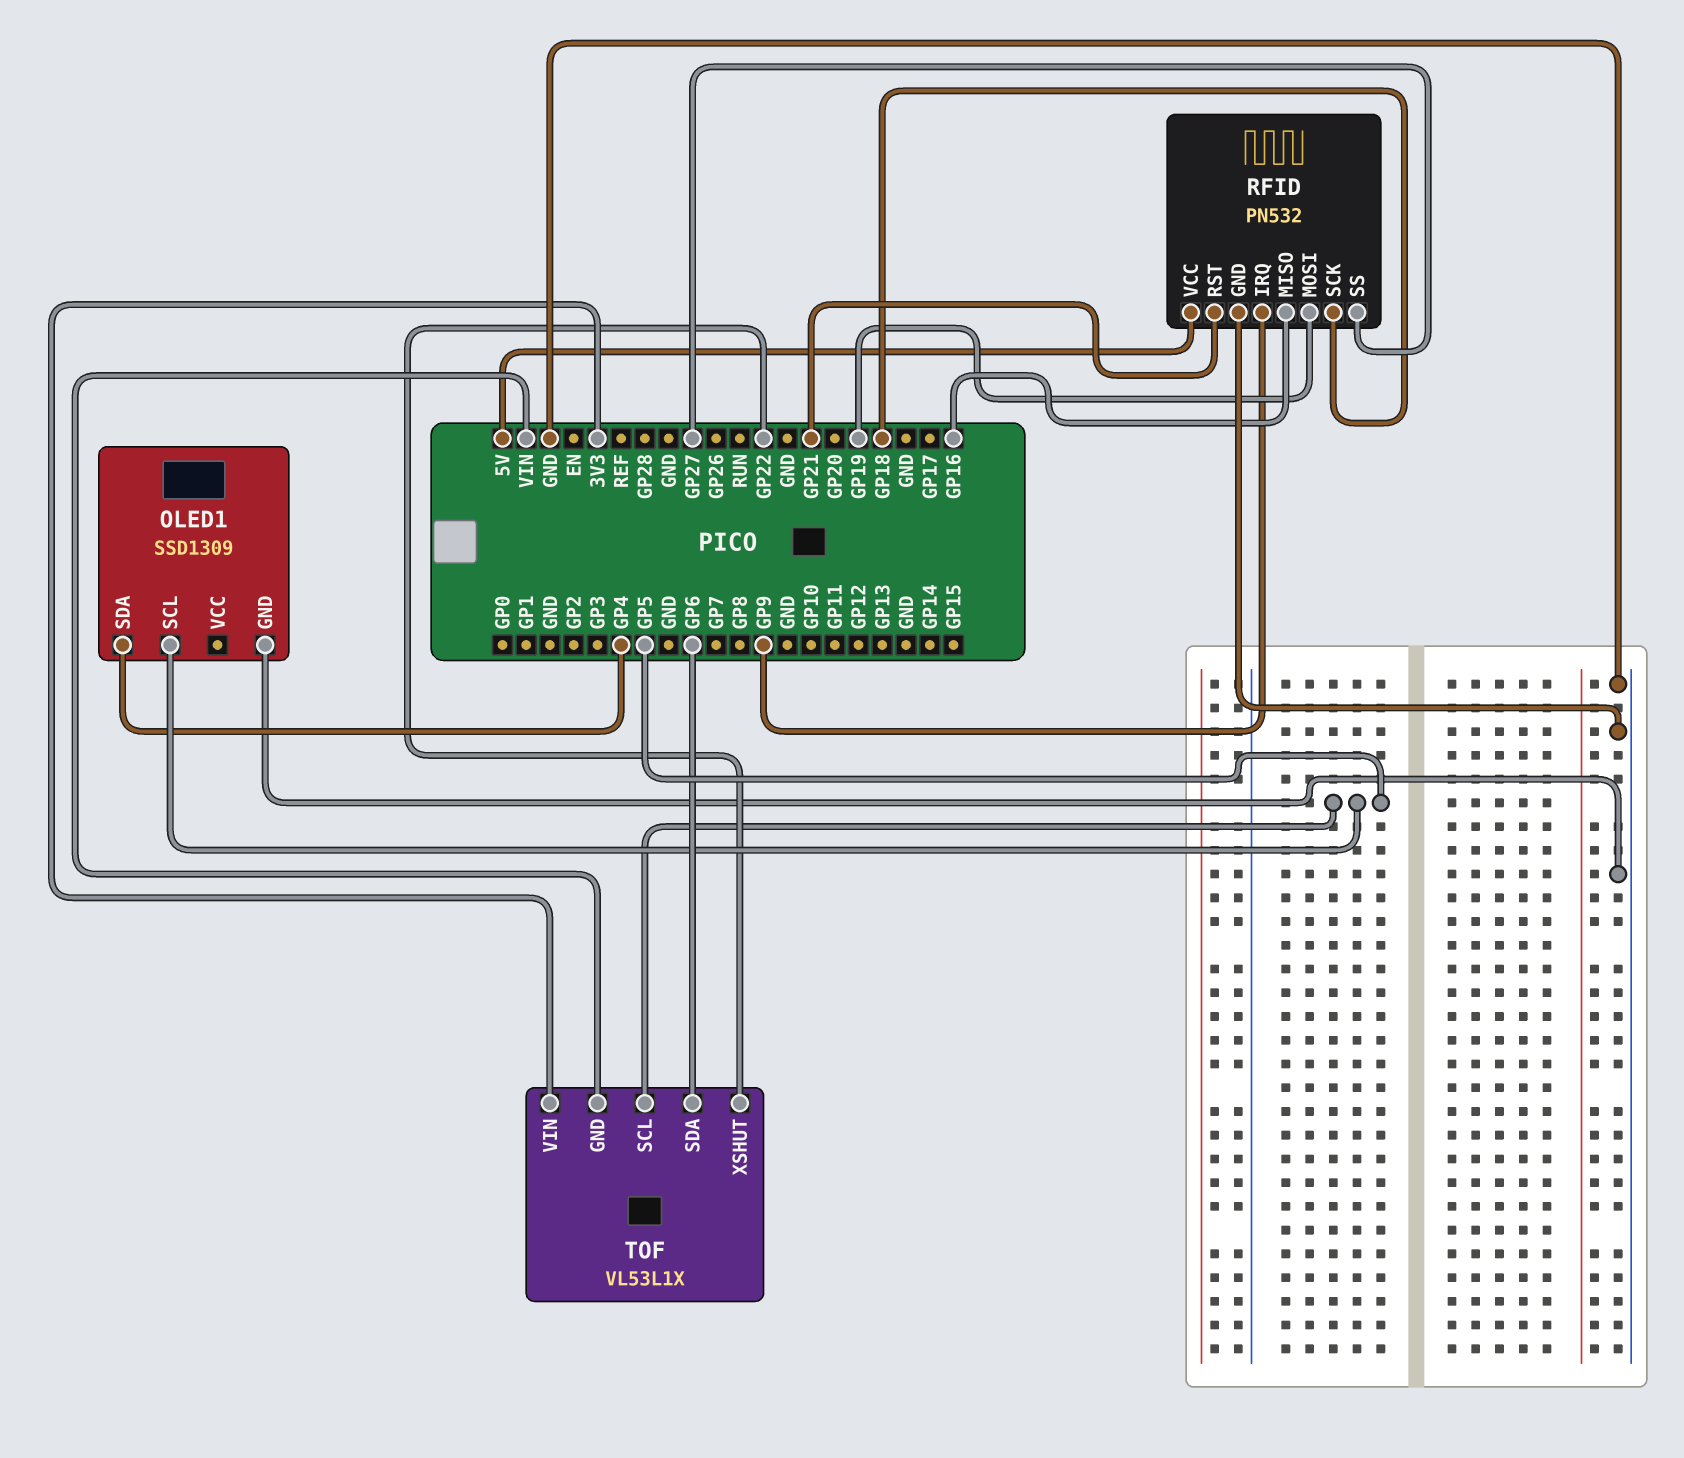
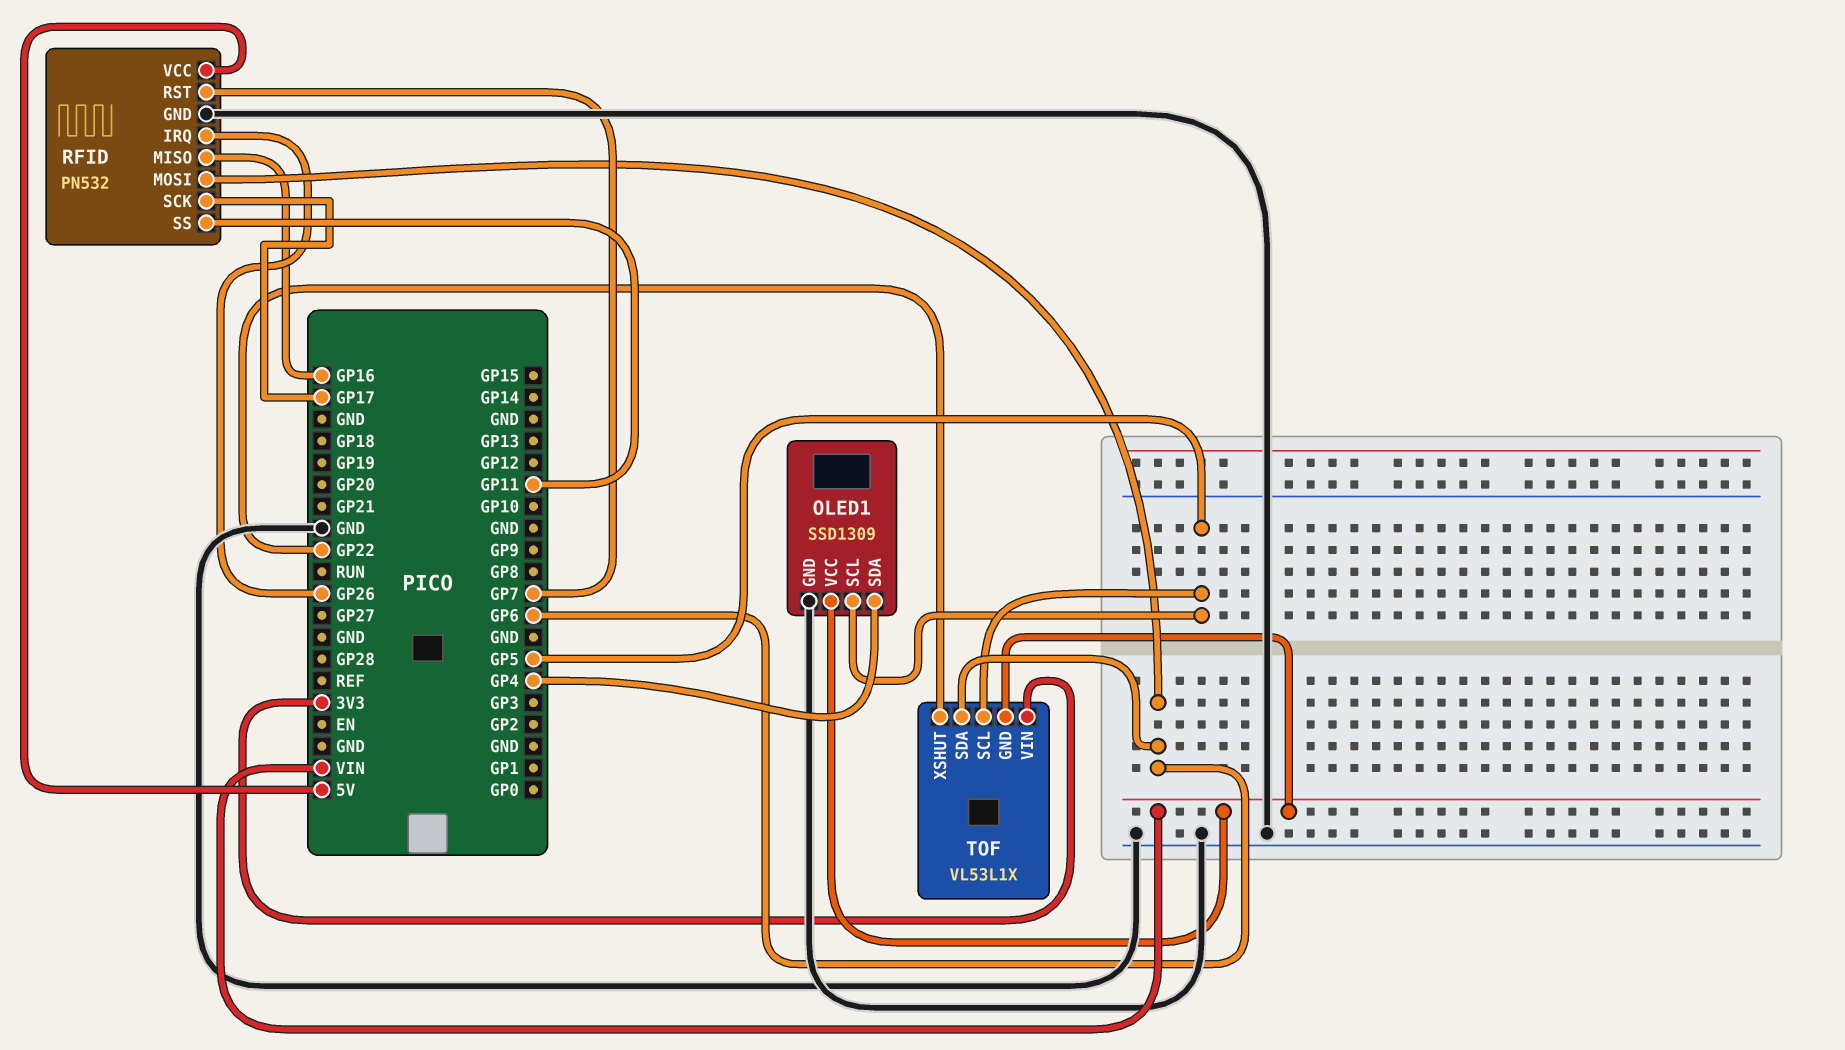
OLED1 pin VCC: none -> VIN
RFID pin IRQ: GP9 -> GP26
RFID pin MOSI: GP19 -> GP6
RFID pin RST: GP21 -> GP7
RFID pin SCK: GP18 -> GP17
RFID pin SS: GP27 -> GP11

